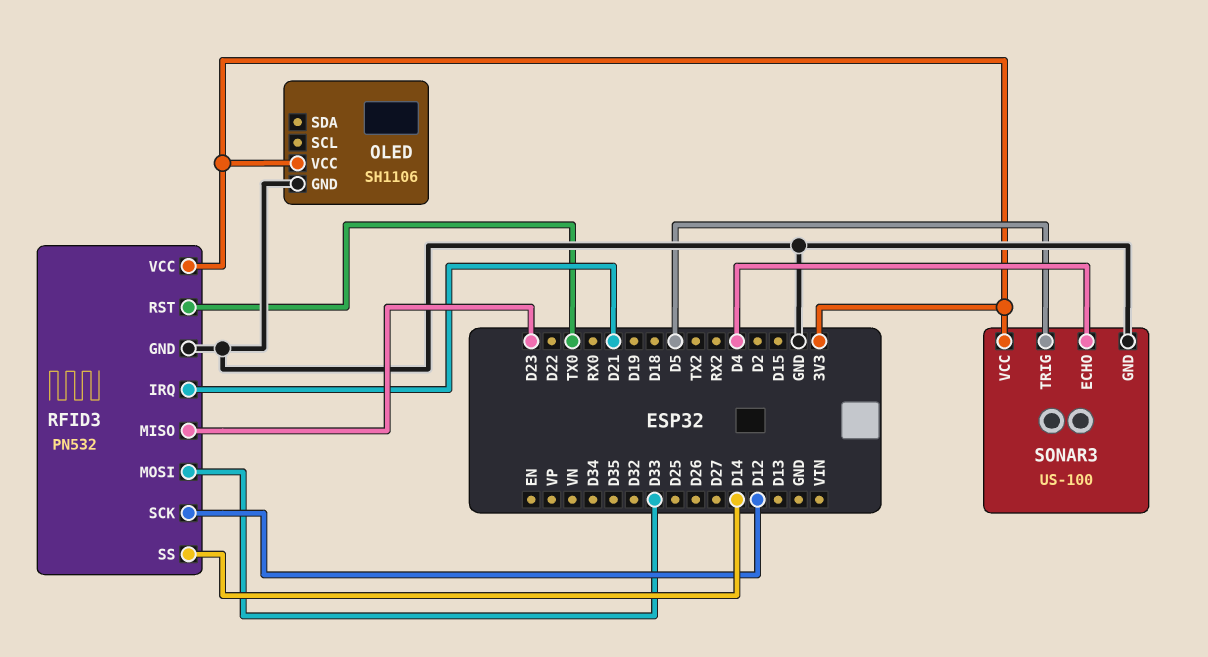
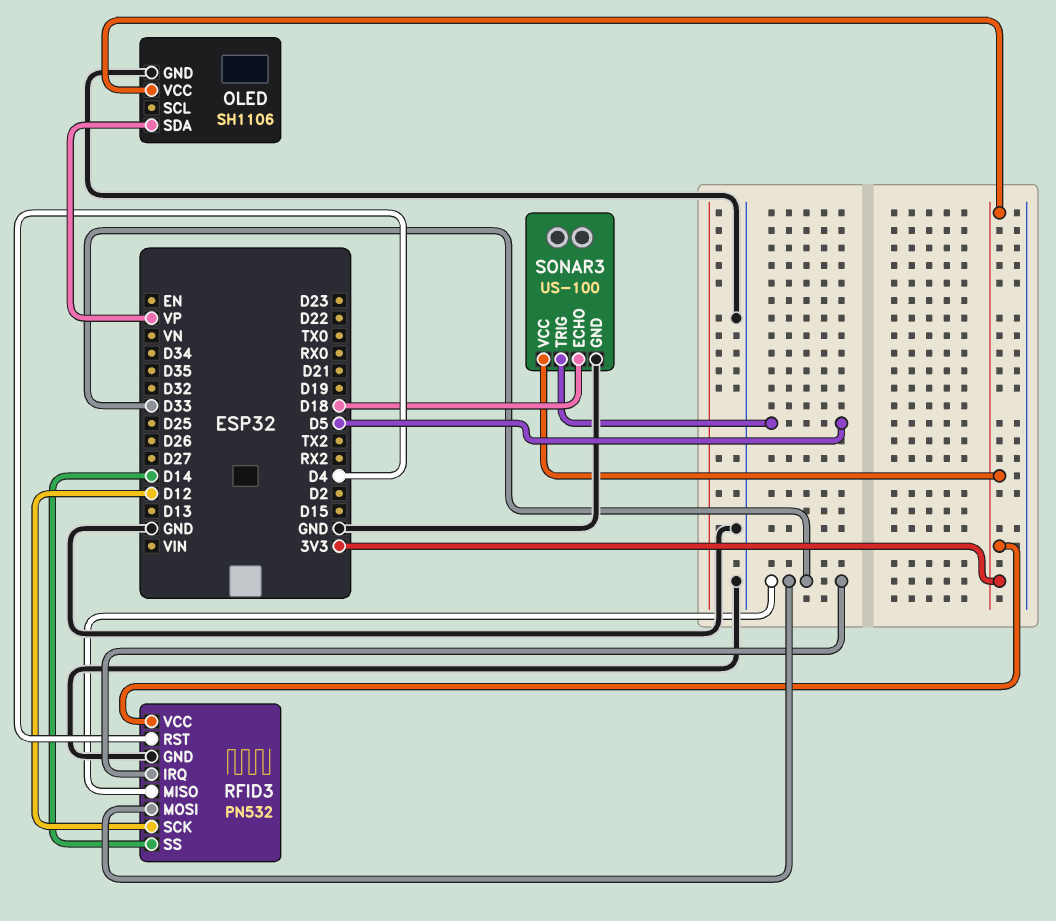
OLED pin SDA: none -> VP
RFID3 pin IRQ: D21 -> D33
RFID3 pin MISO: D23 -> D33
RFID3 pin RST: TX0 -> D4
SONAR3 pin ECHO: D4 -> D18

